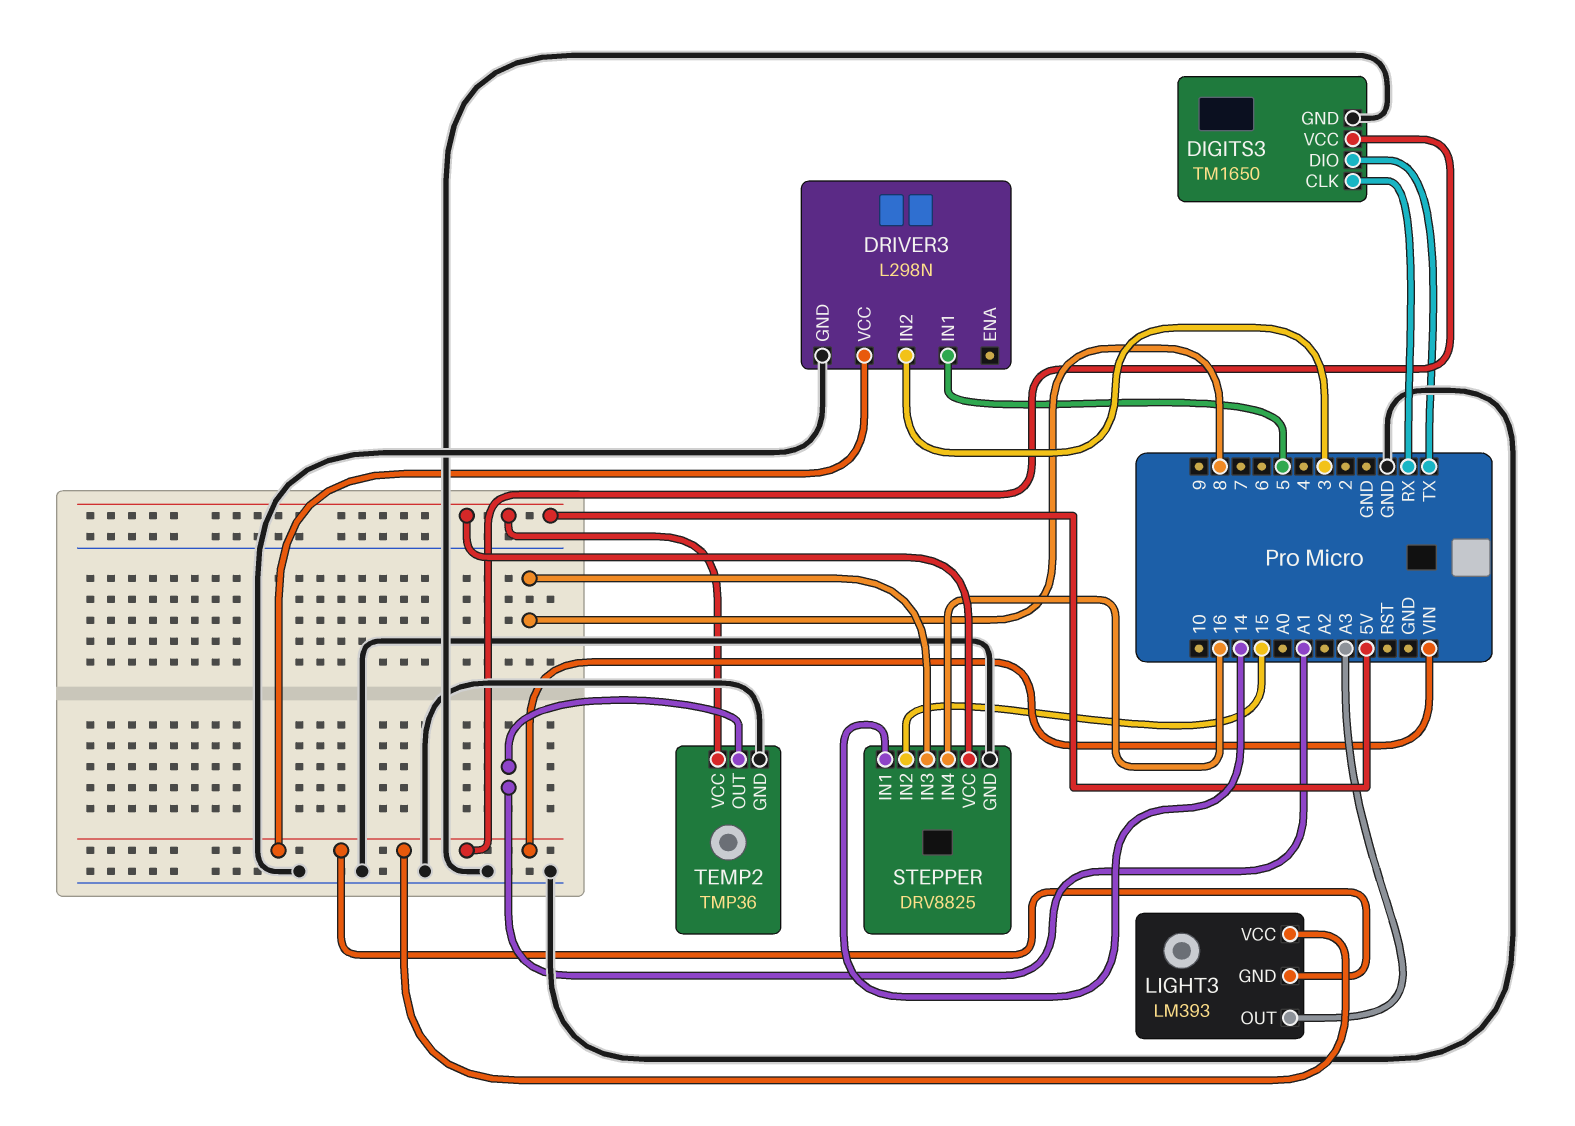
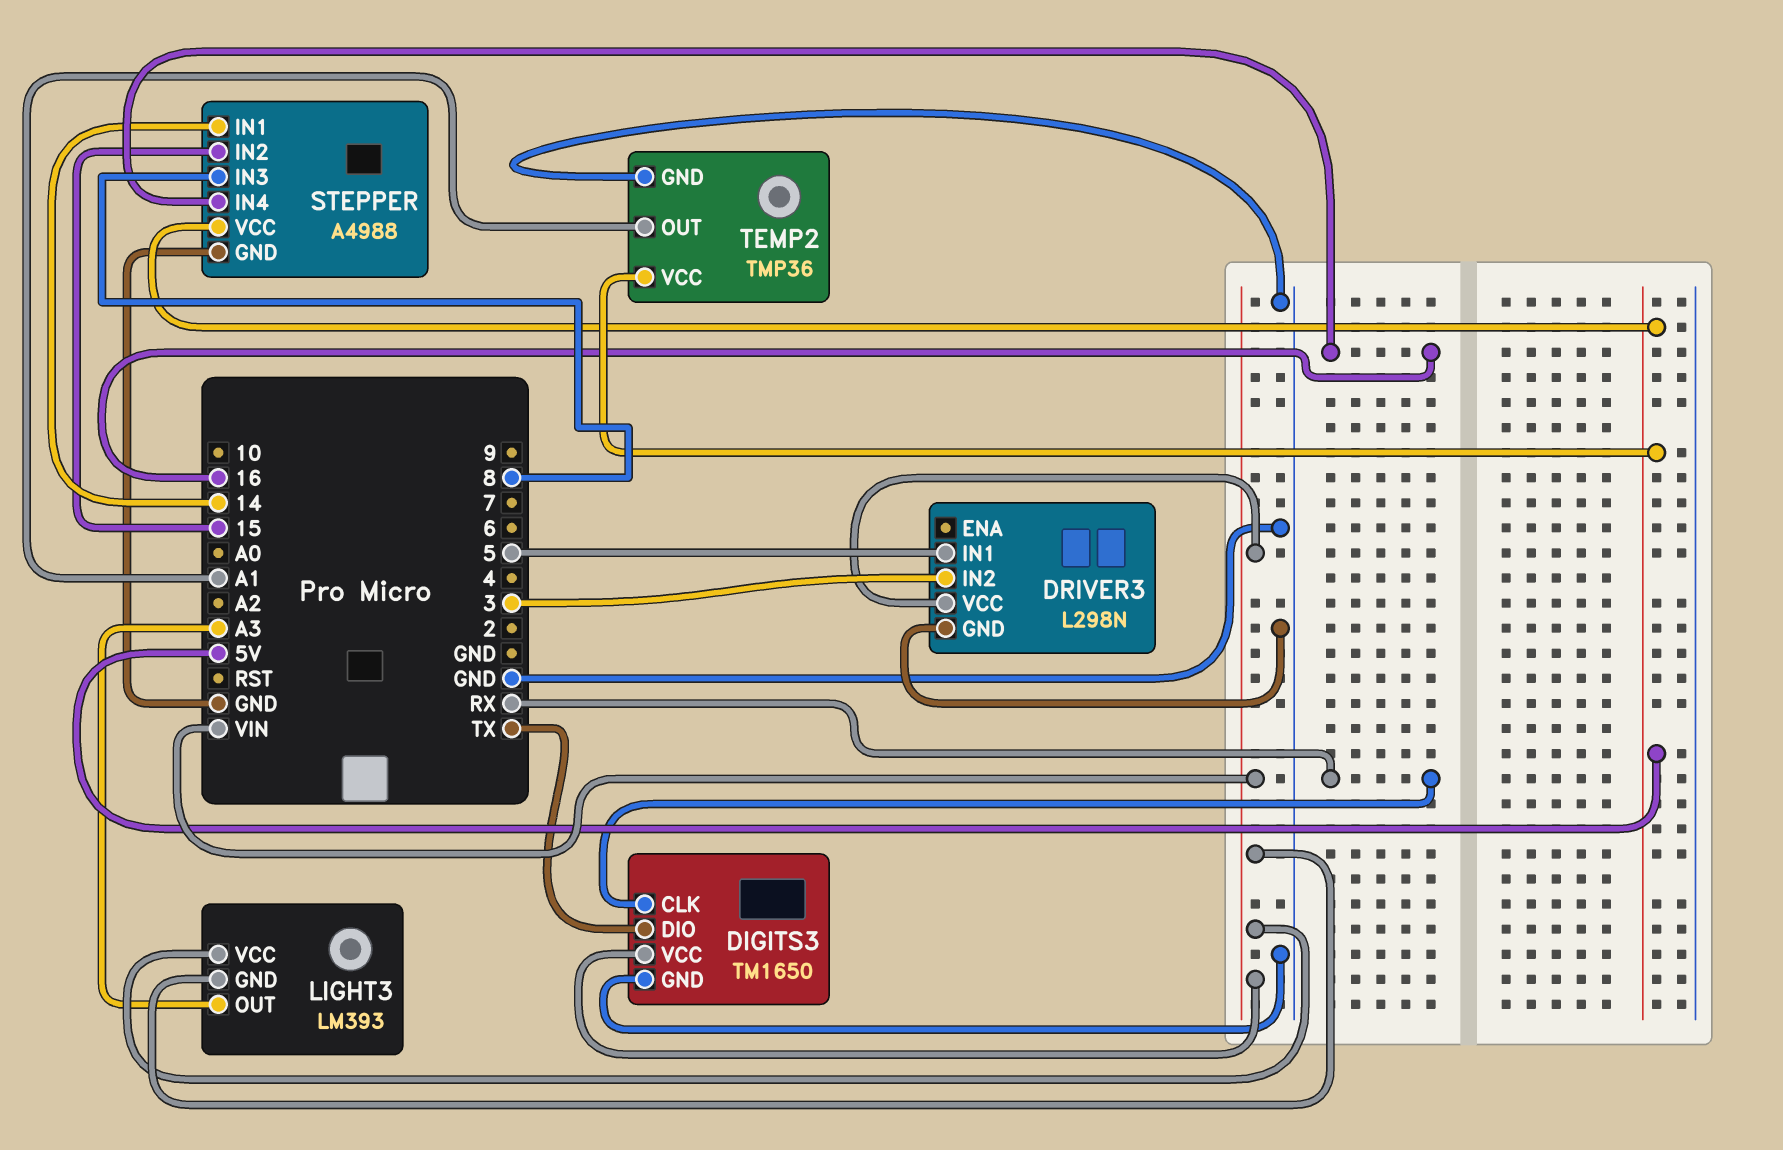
STEPPER: DRV8825 -> A4988

